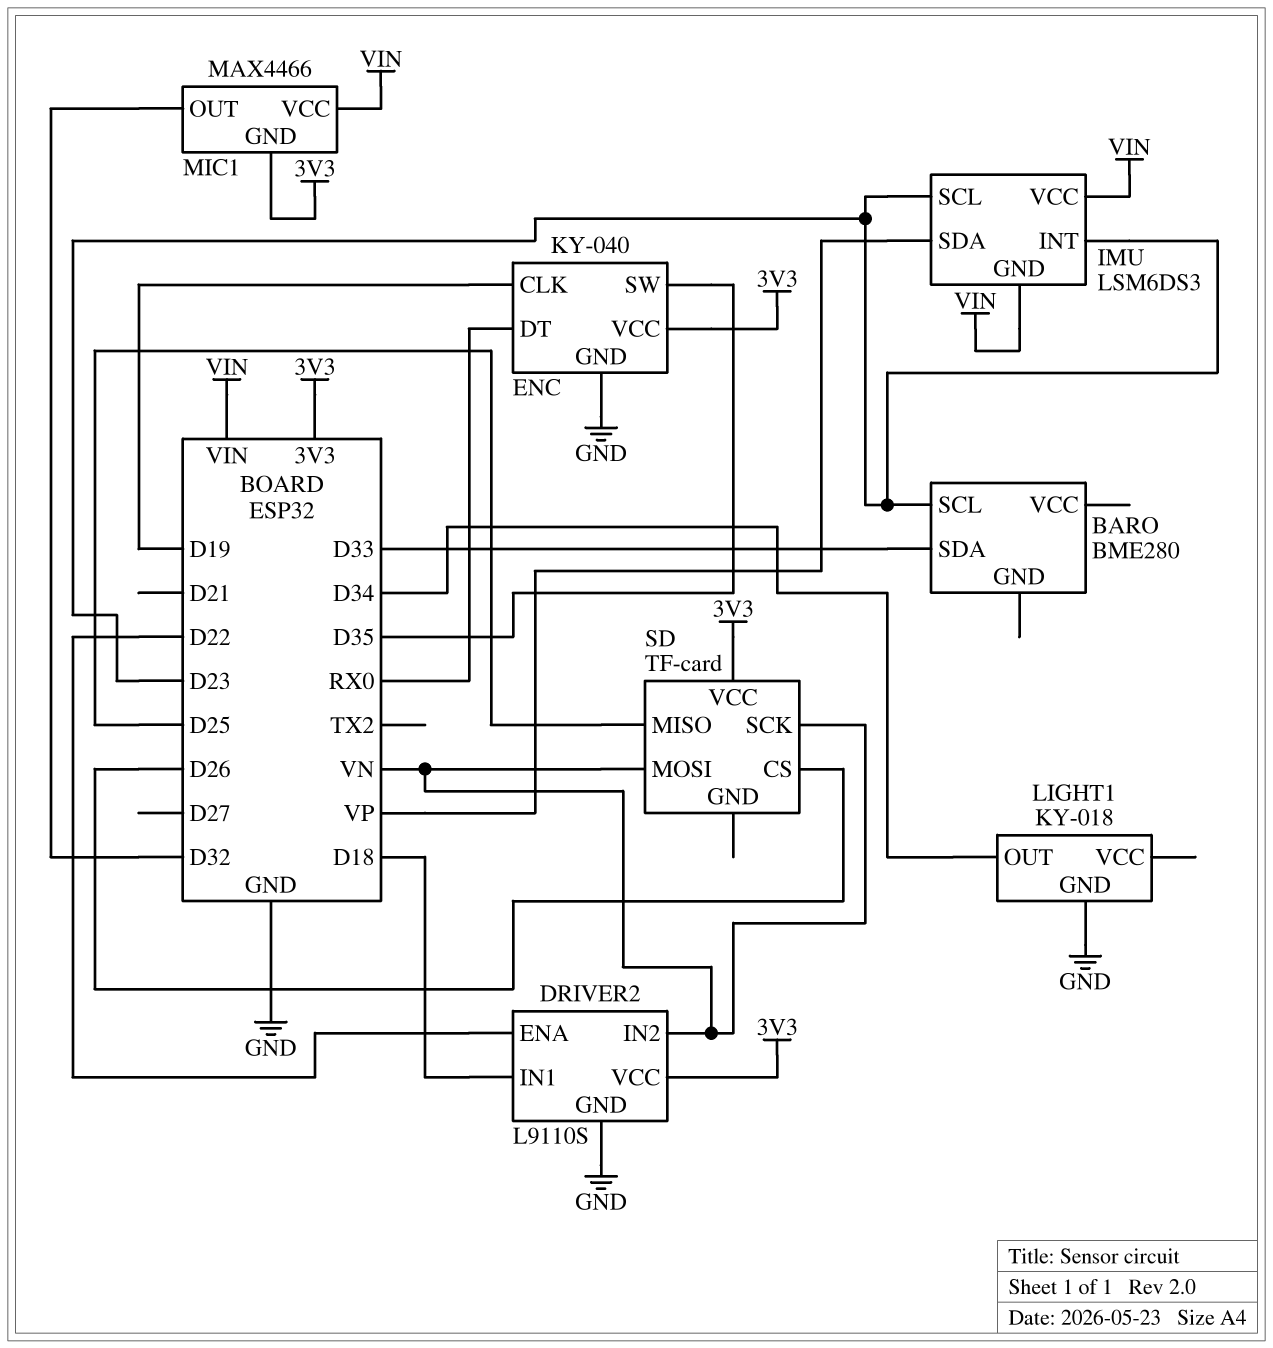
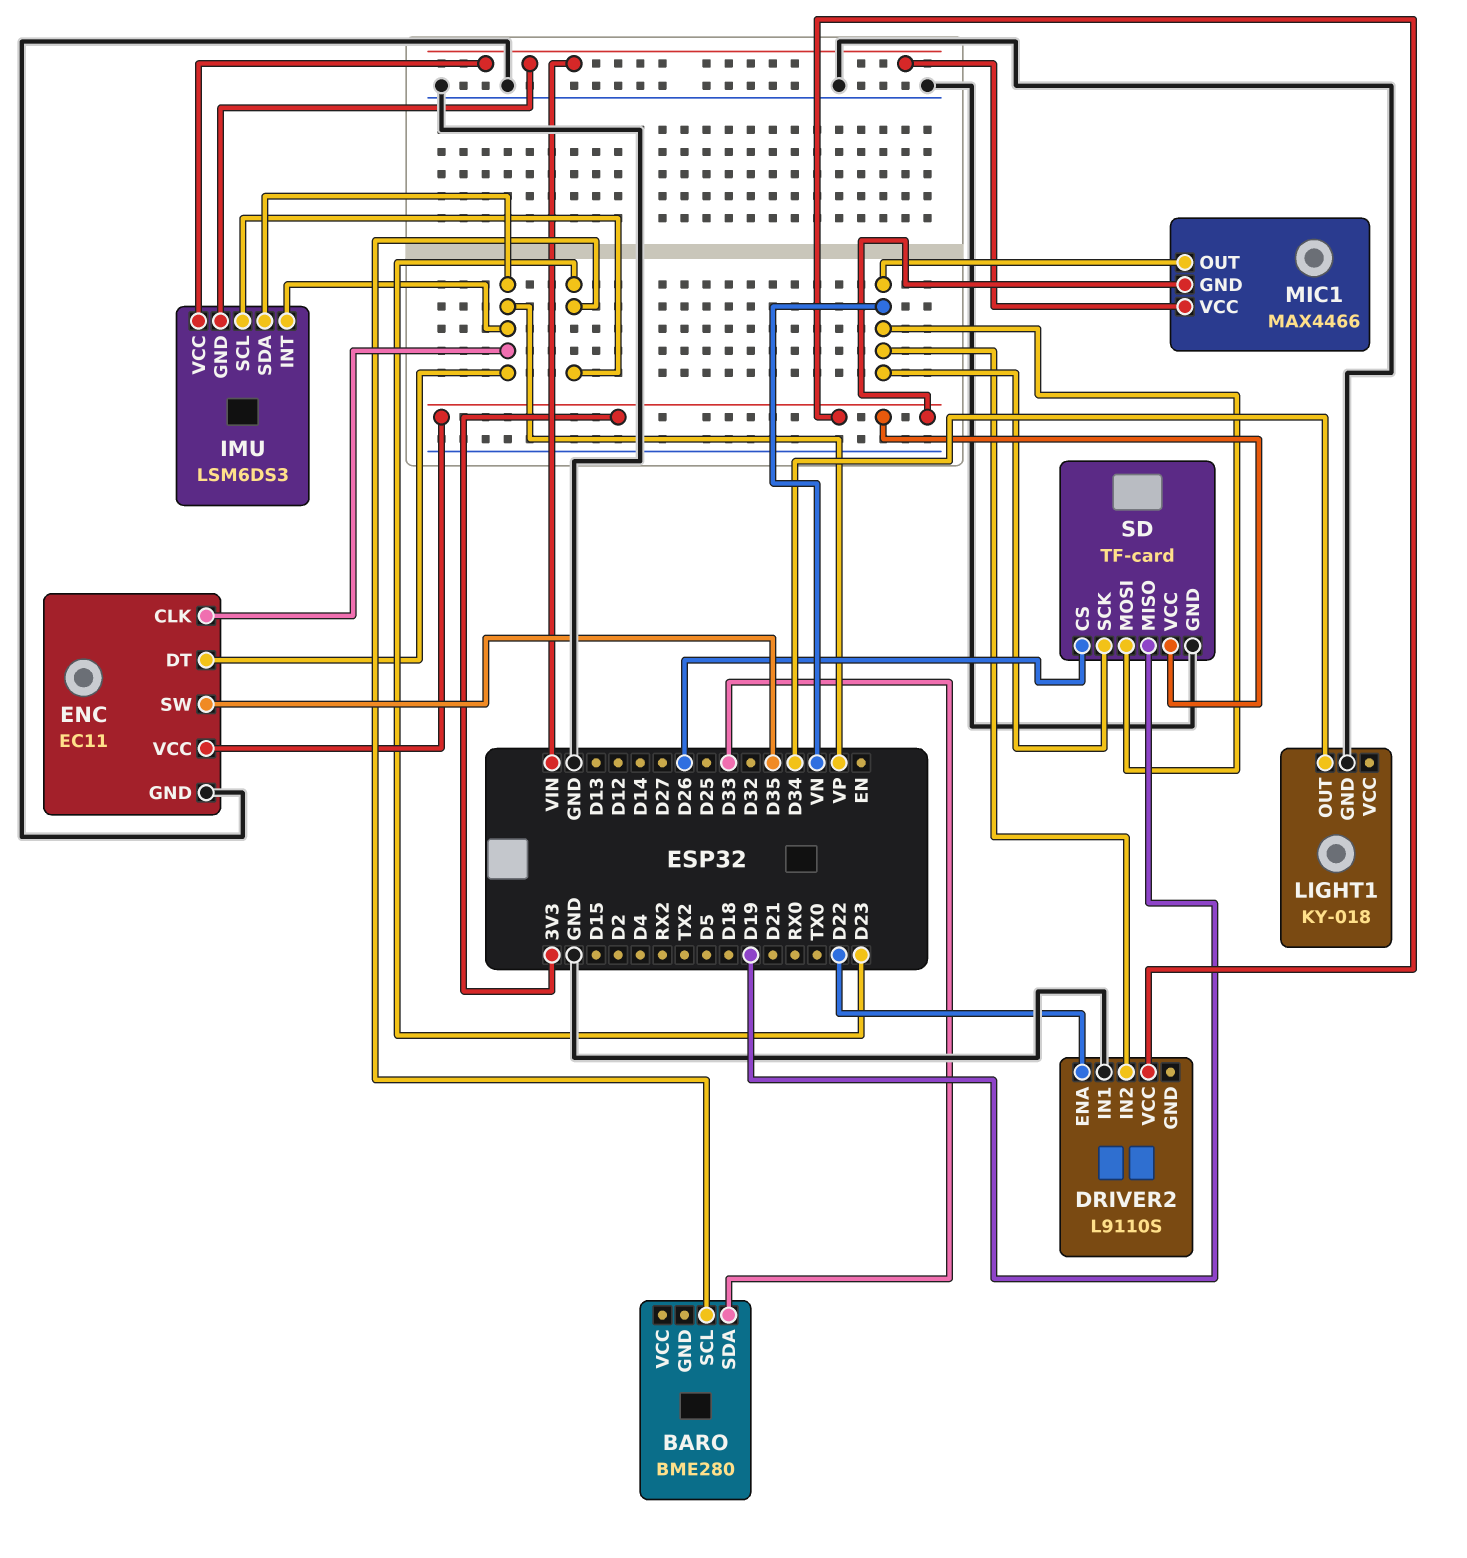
DRIVER2 pin GND: GND -> none
DRIVER2 pin IN1: D18 -> GND
ENC: KY-040 -> EC11
ENC pin CLK: D19 -> VP
ENC pin DT: RX0 -> VP
IMU pin INT: D23 -> VP
MIC1 pin OUT: D32 -> VN
SD pin GND: none -> GND
SD pin MISO: D25 -> D19

